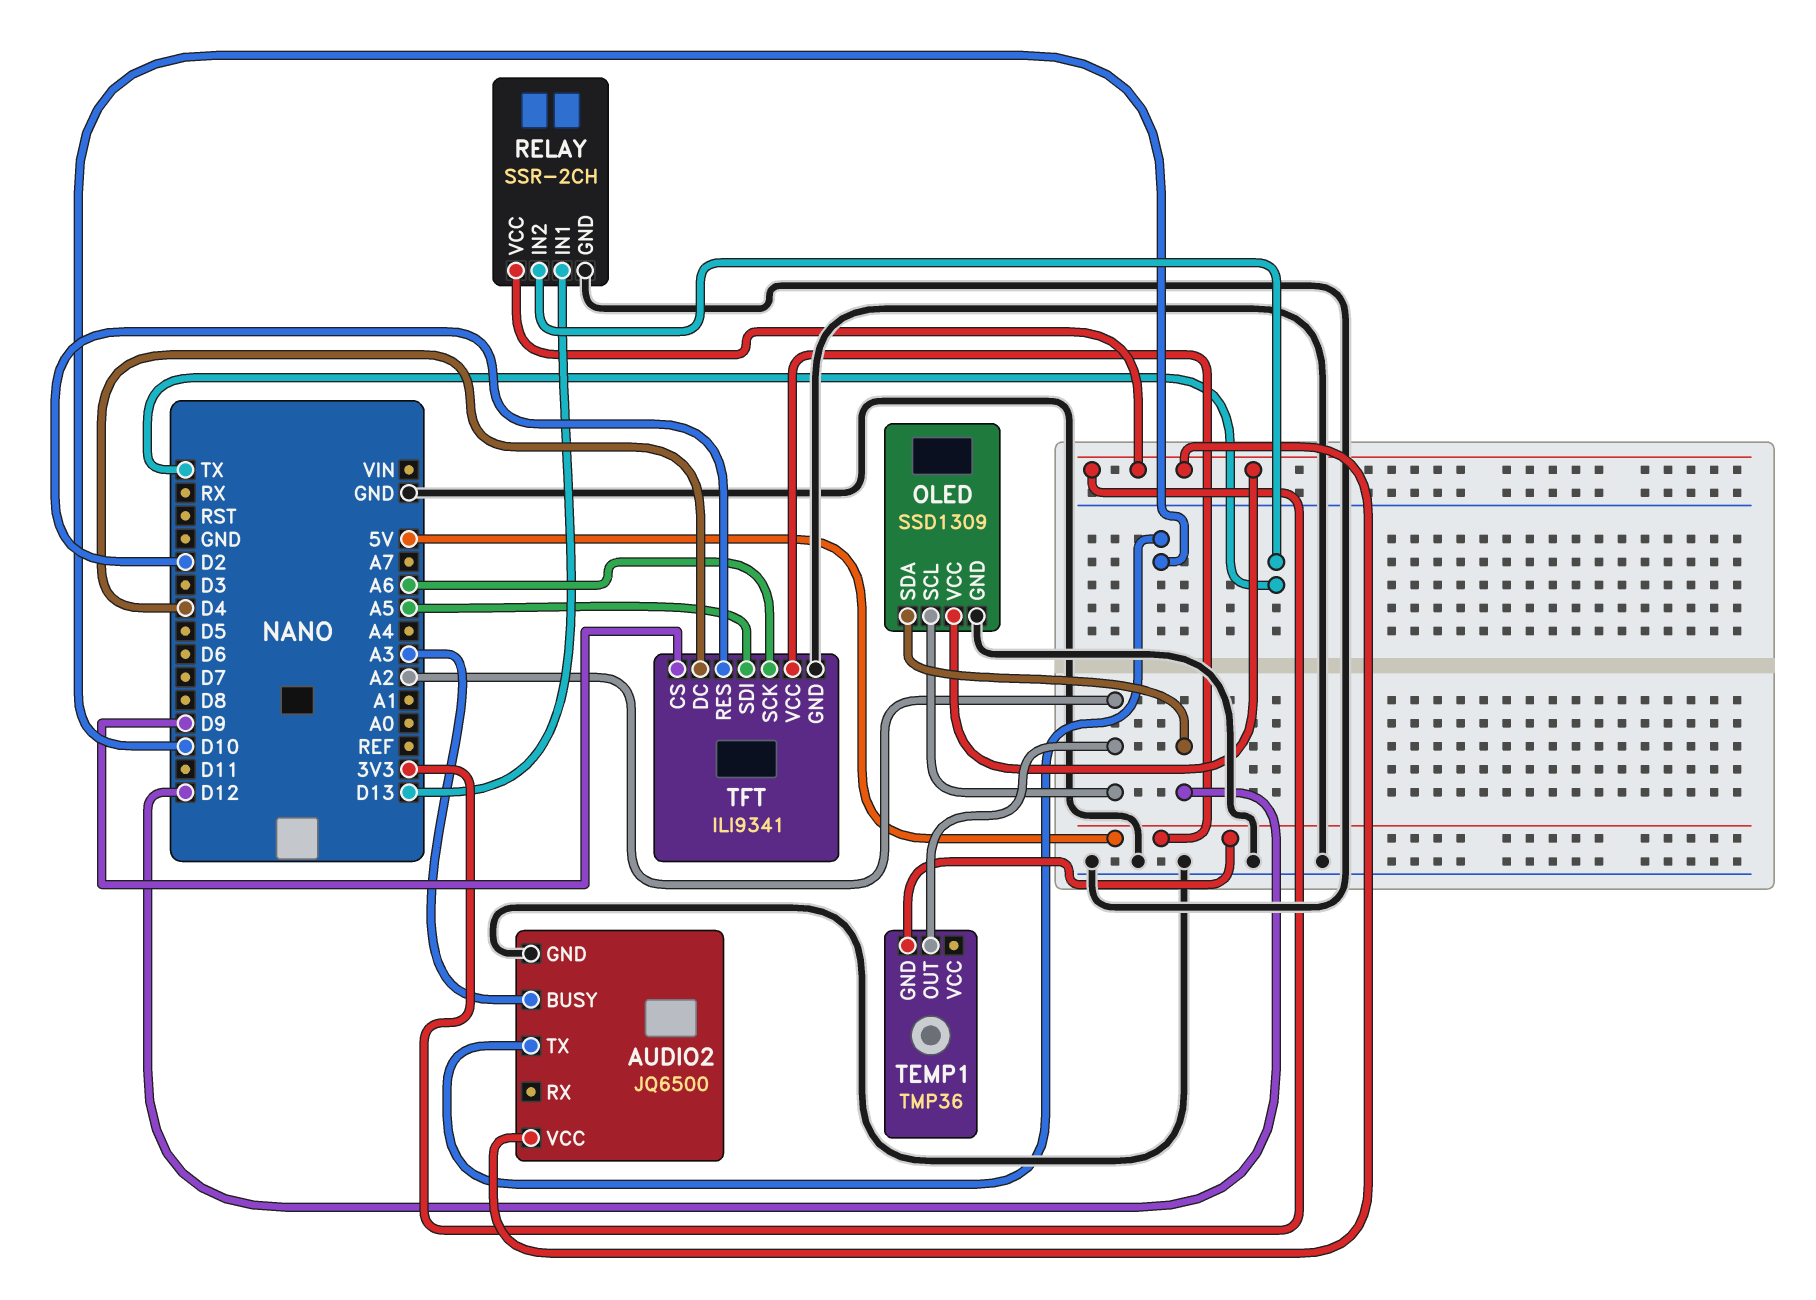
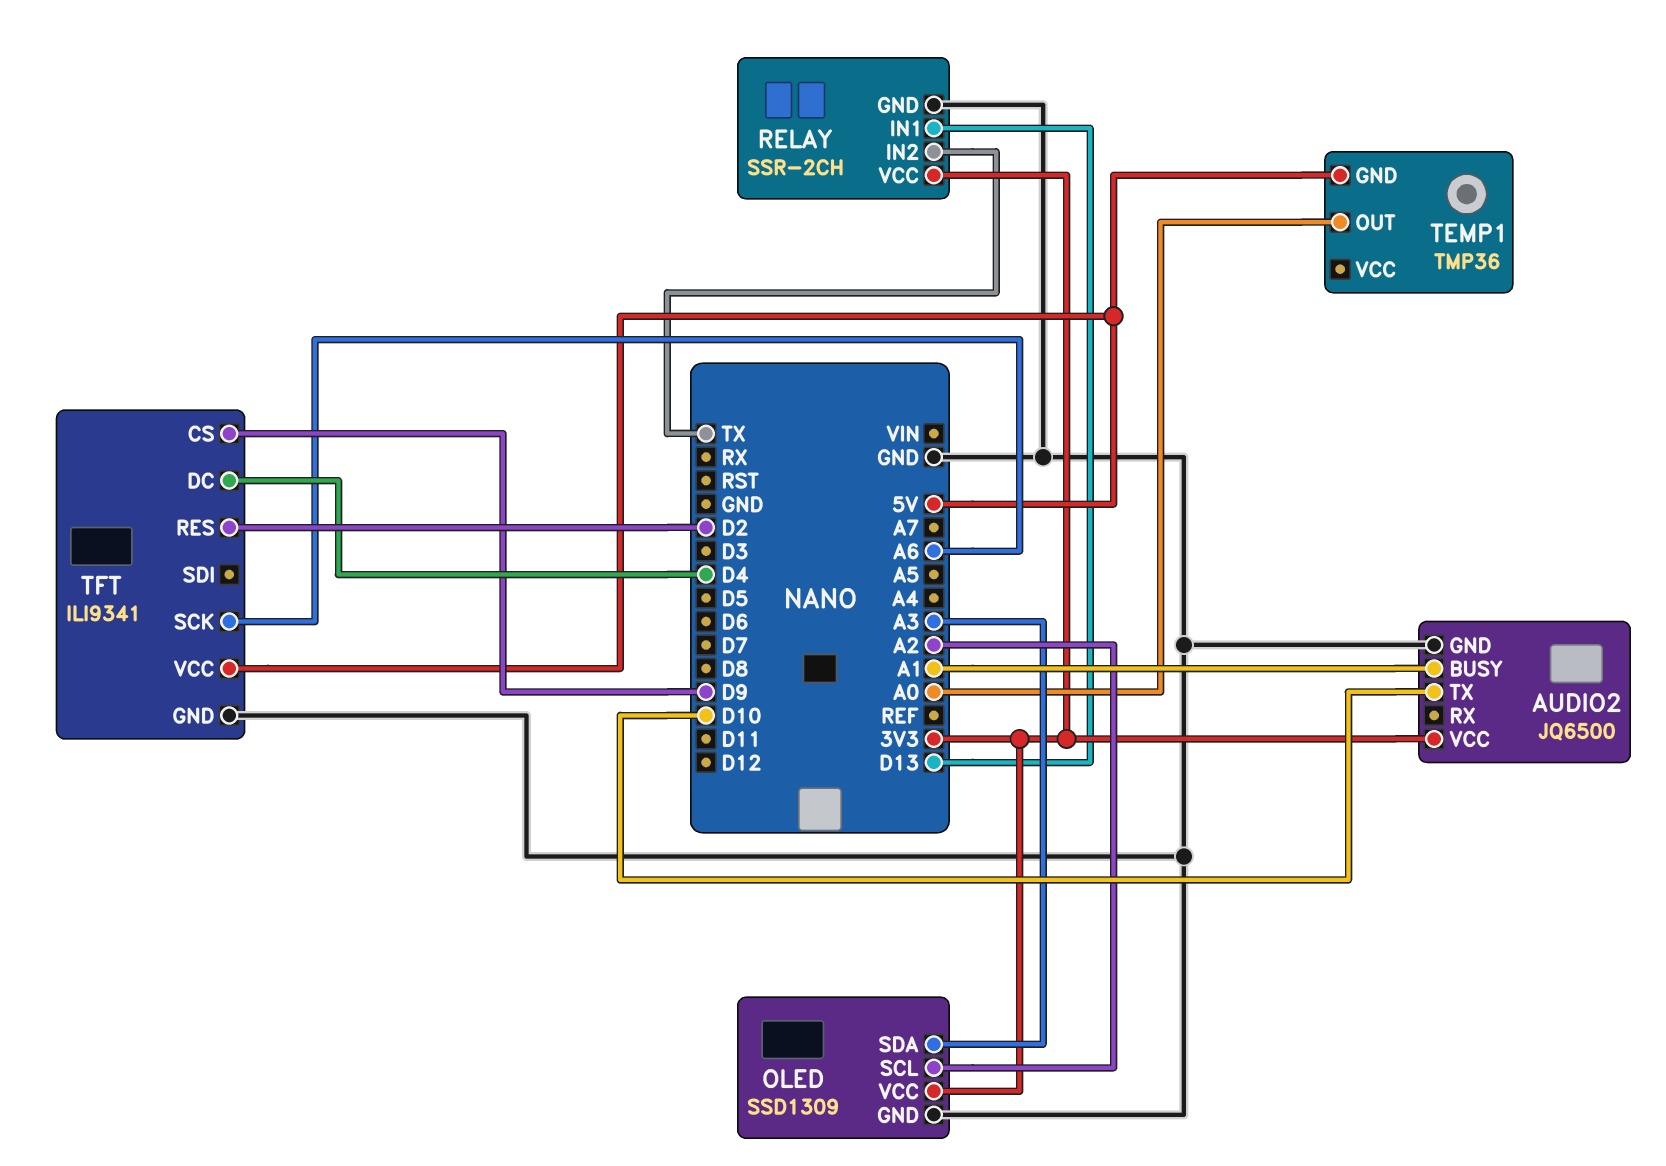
AUDIO2 pin BUSY: A3 -> A1
OLED pin SDA: D12 -> A3
TEMP1 pin OUT: A2 -> A0
TFT pin SDI: A5 -> none

